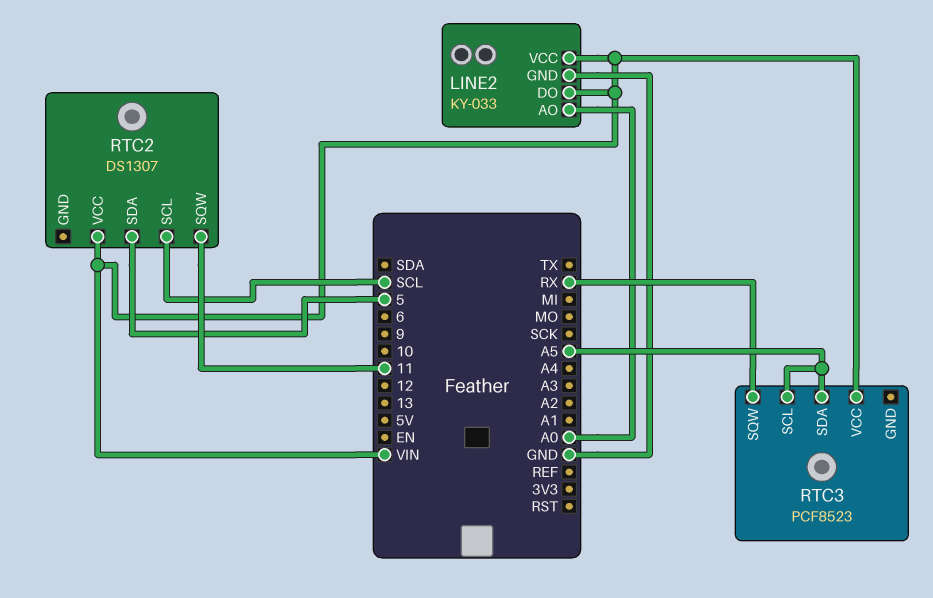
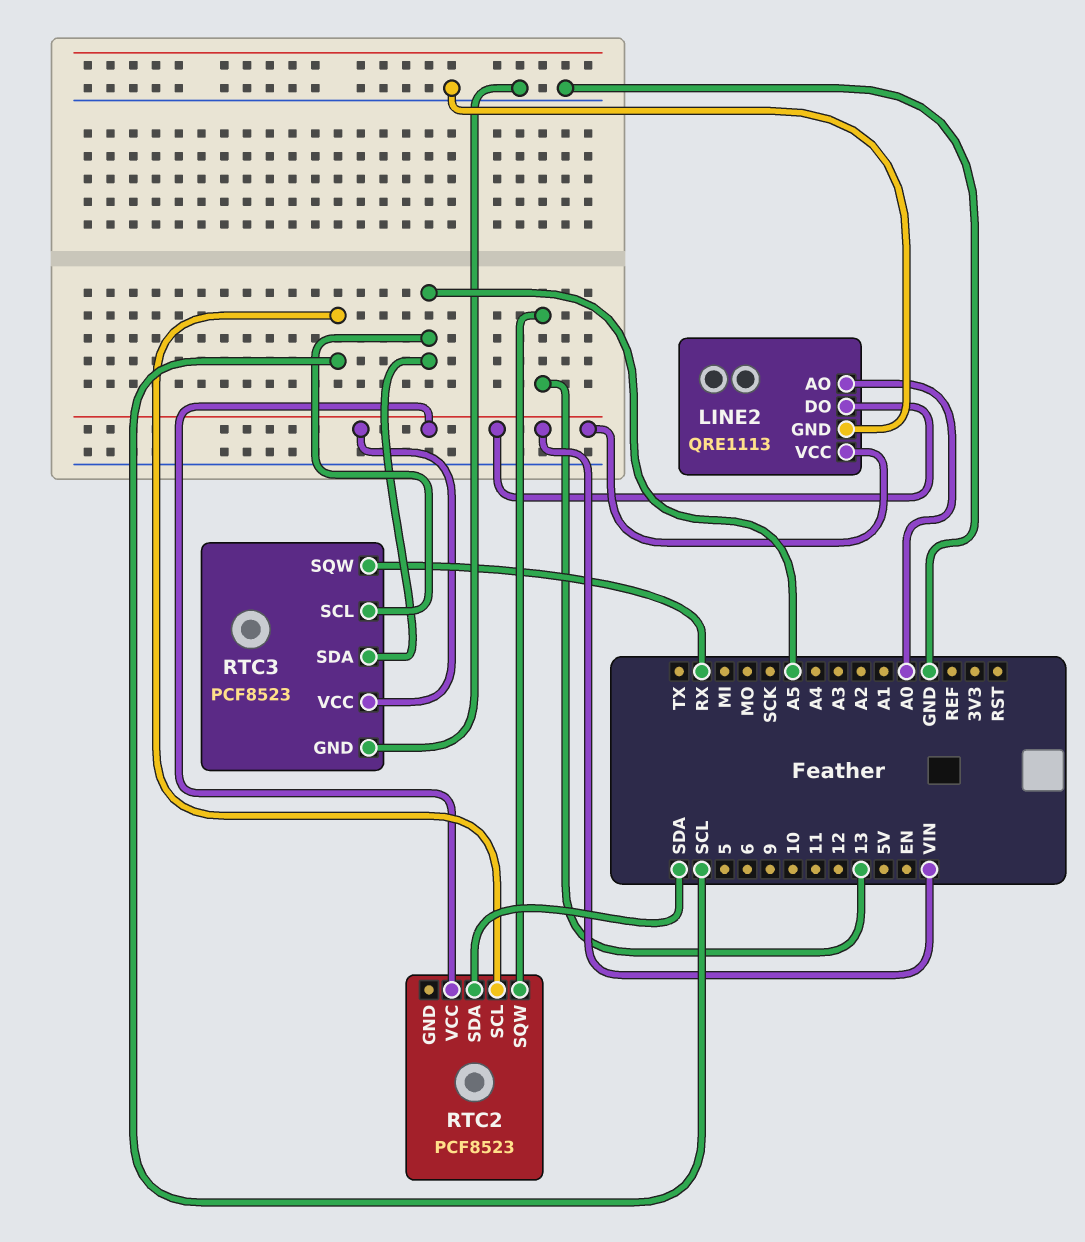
LINE2: KY-033 -> QRE1113
RTC2: DS1307 -> PCF8523
RTC2 pin SDA: 5 -> SDA
RTC2 pin SQW: 11 -> 13
RTC3 pin GND: none -> GND

